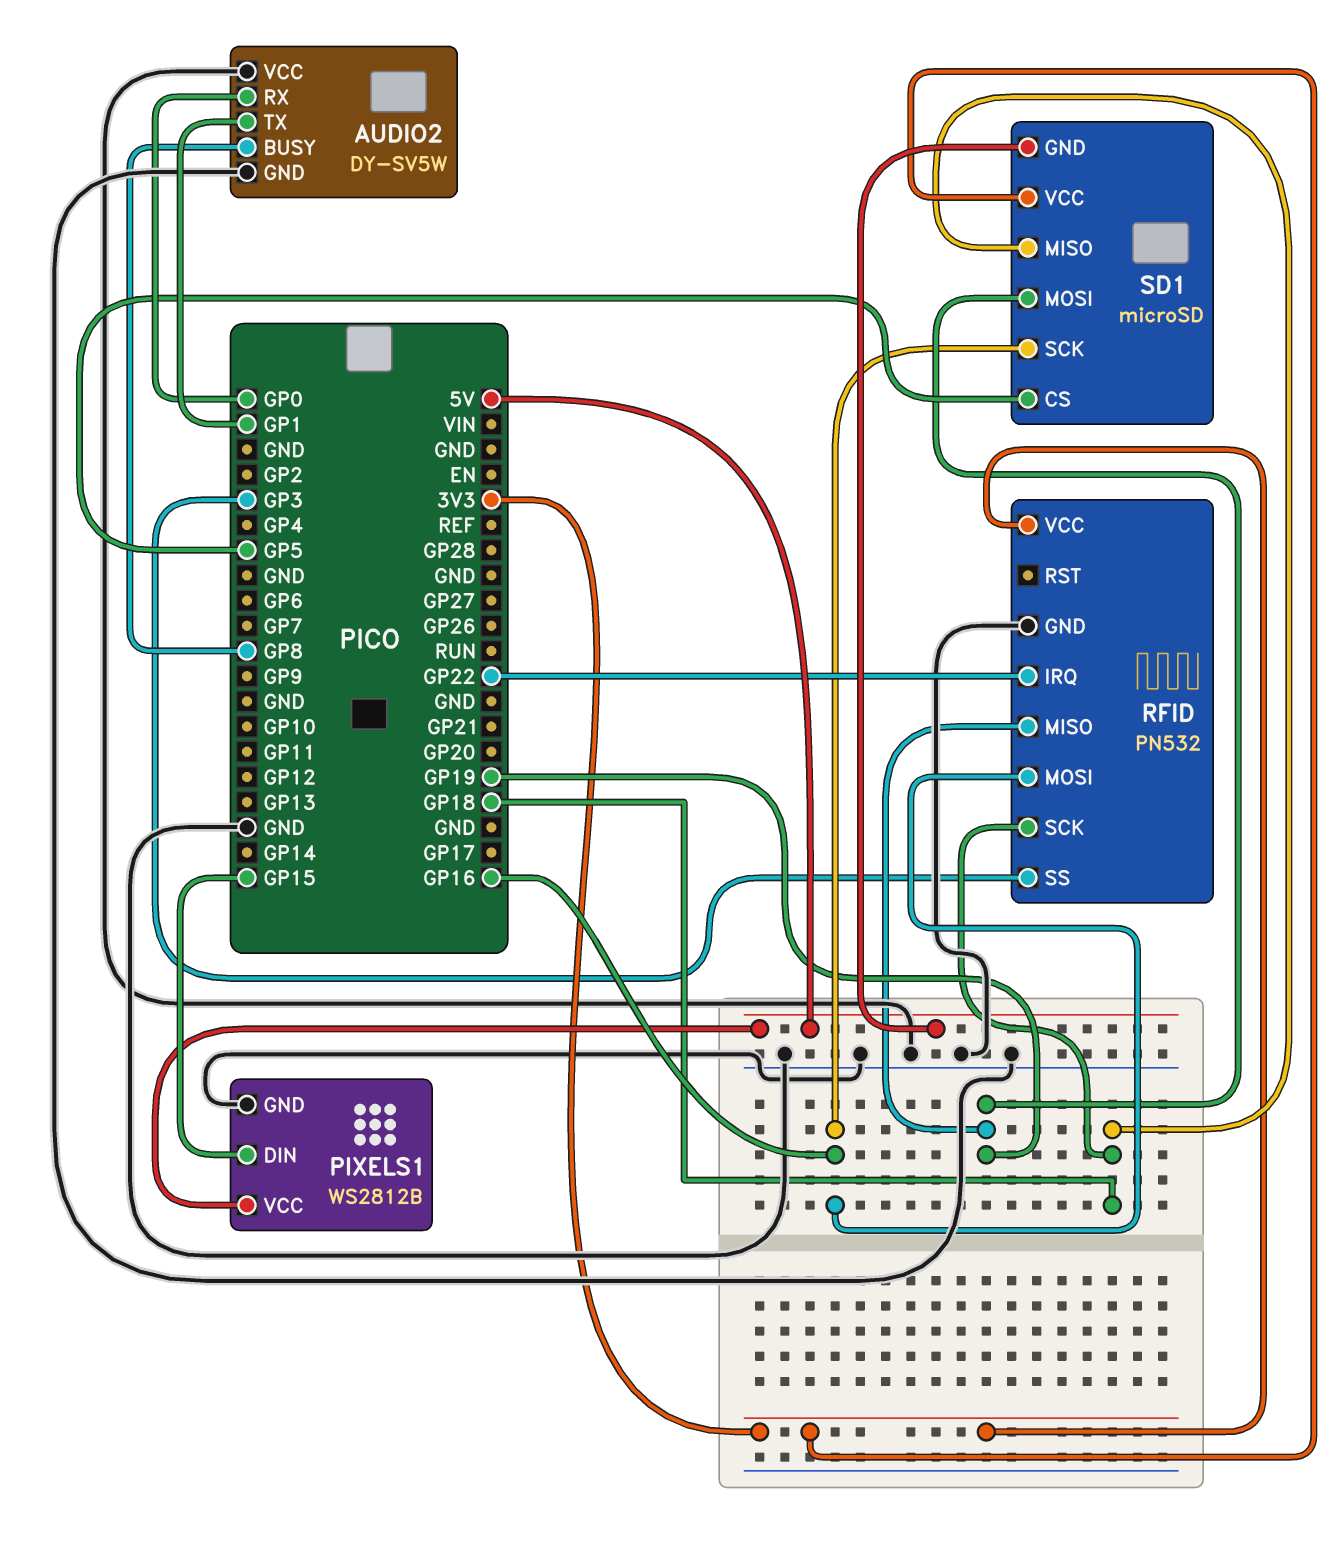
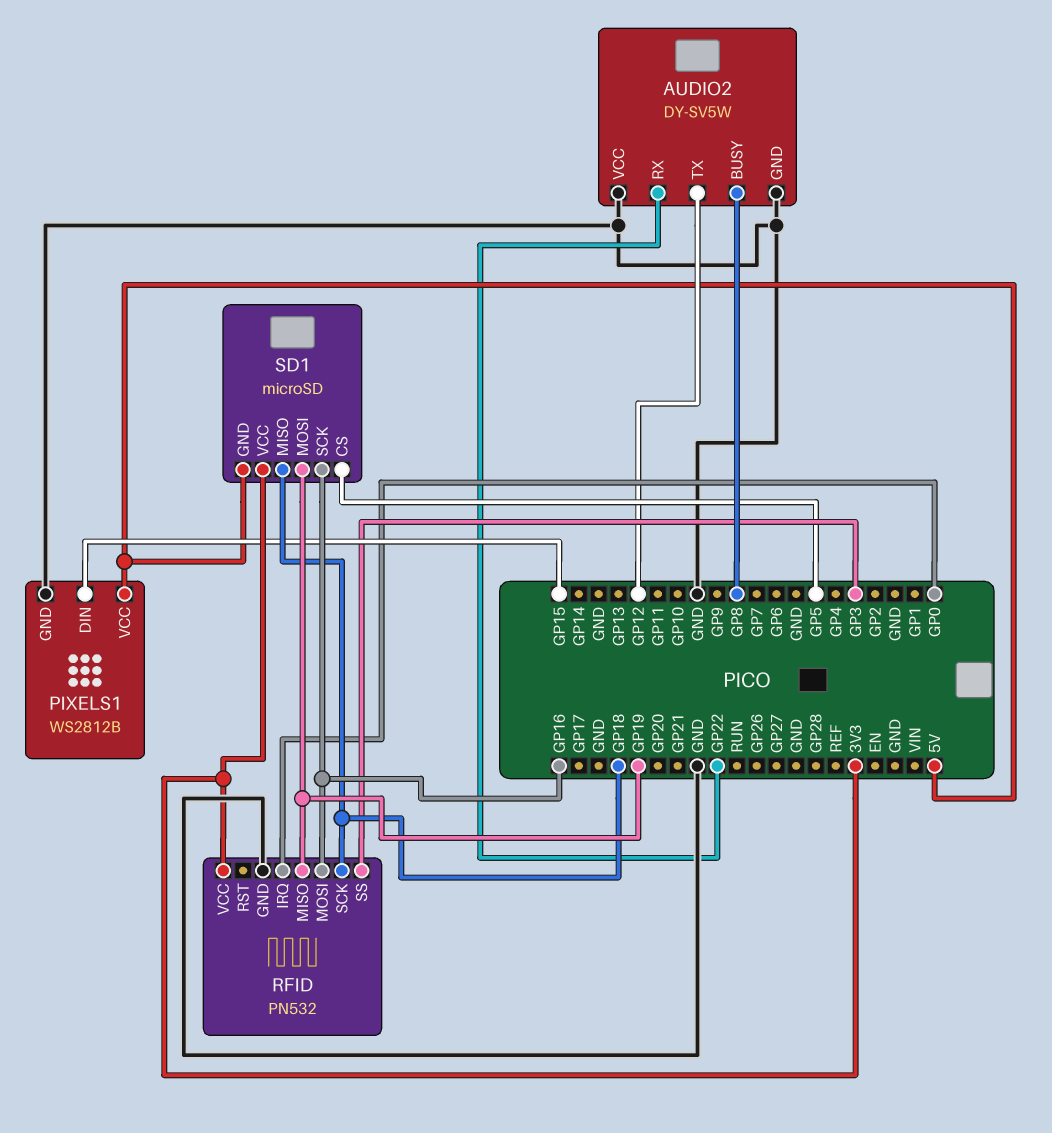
AUDIO2 pin RX: GP0 -> GP22
AUDIO2 pin TX: GP1 -> GP12
RFID pin IRQ: GP22 -> GP0

